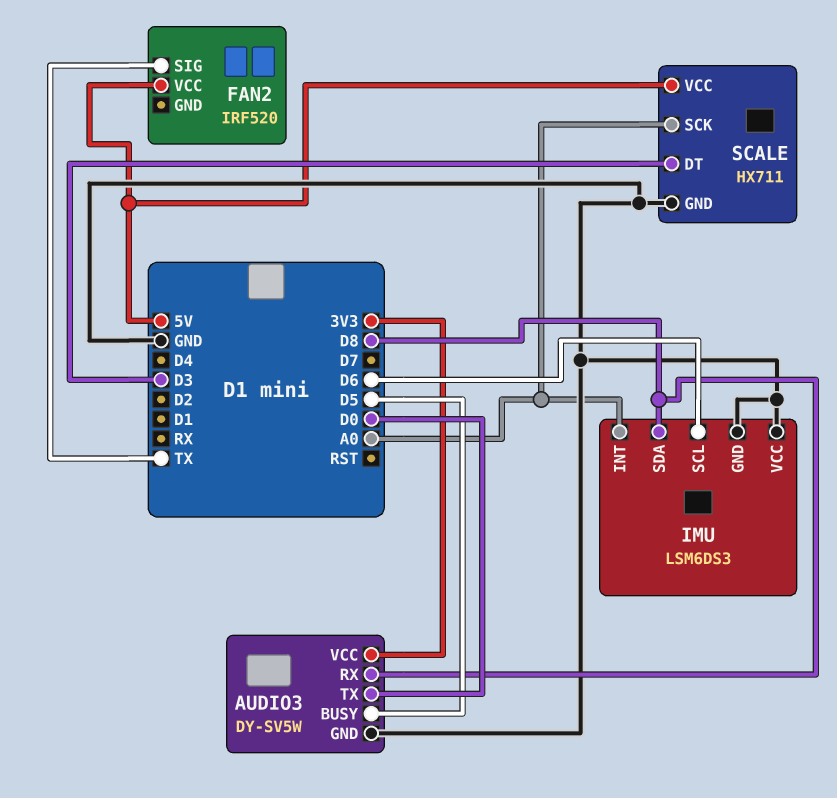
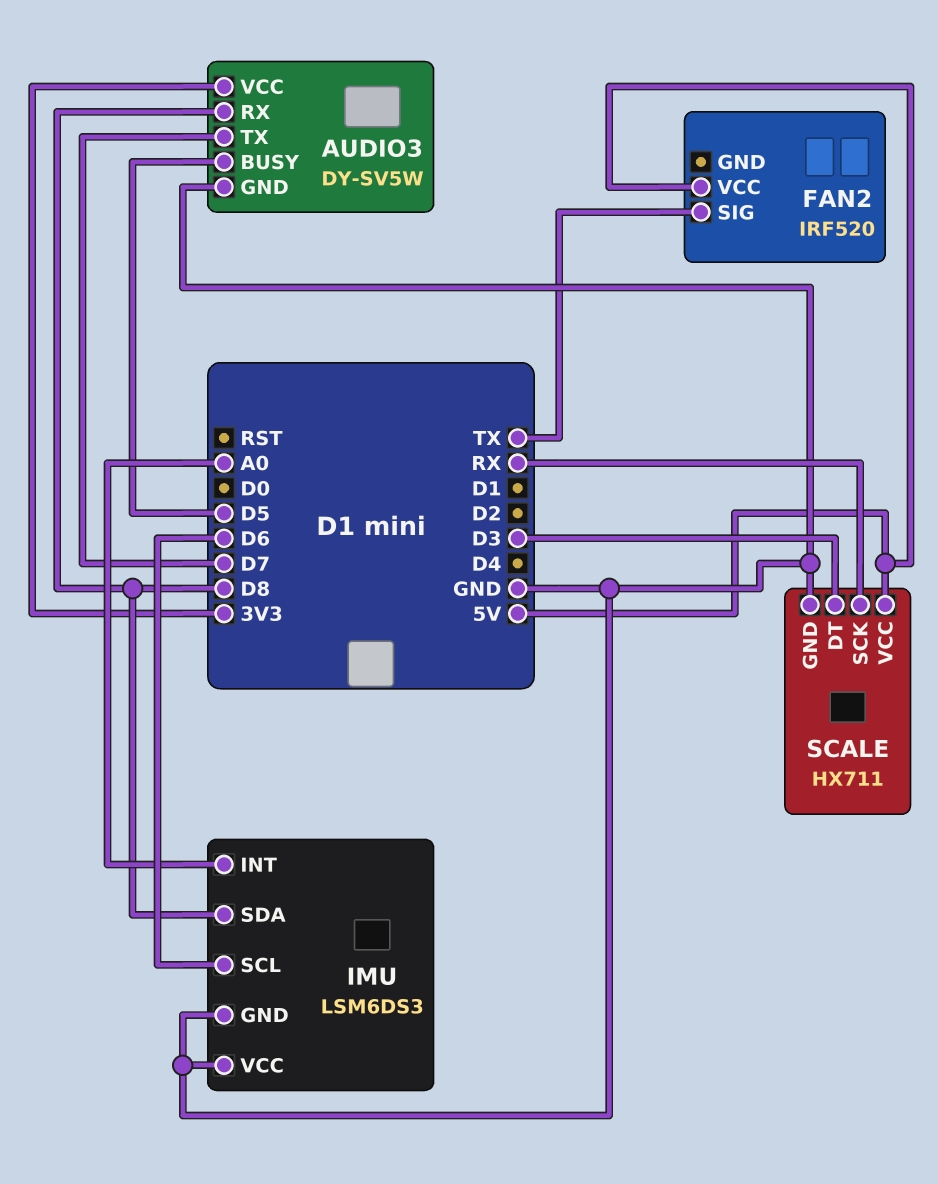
AUDIO3 pin TX: D0 -> D7
SCALE pin SCK: A0 -> RX

